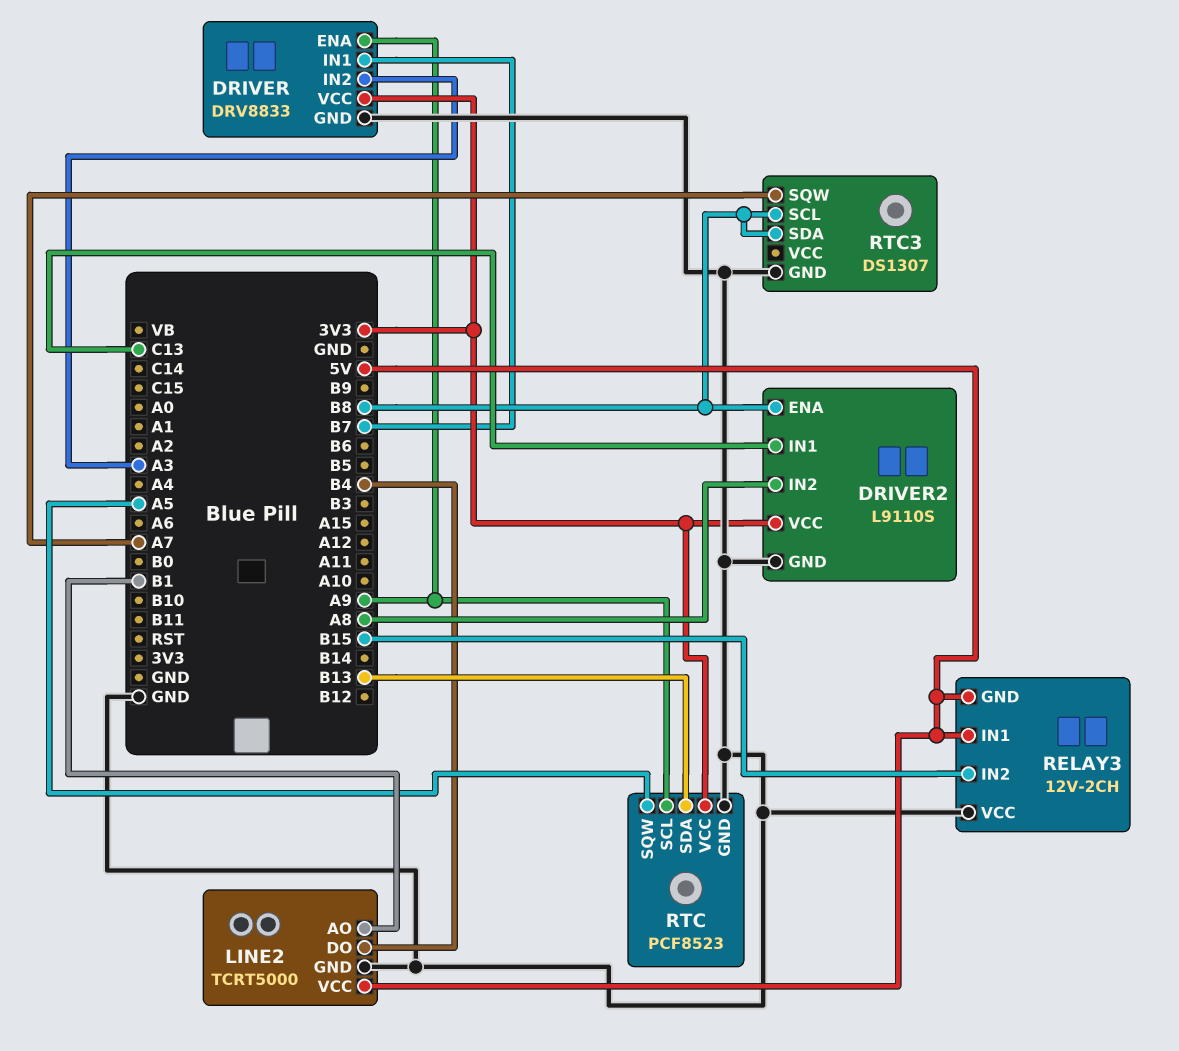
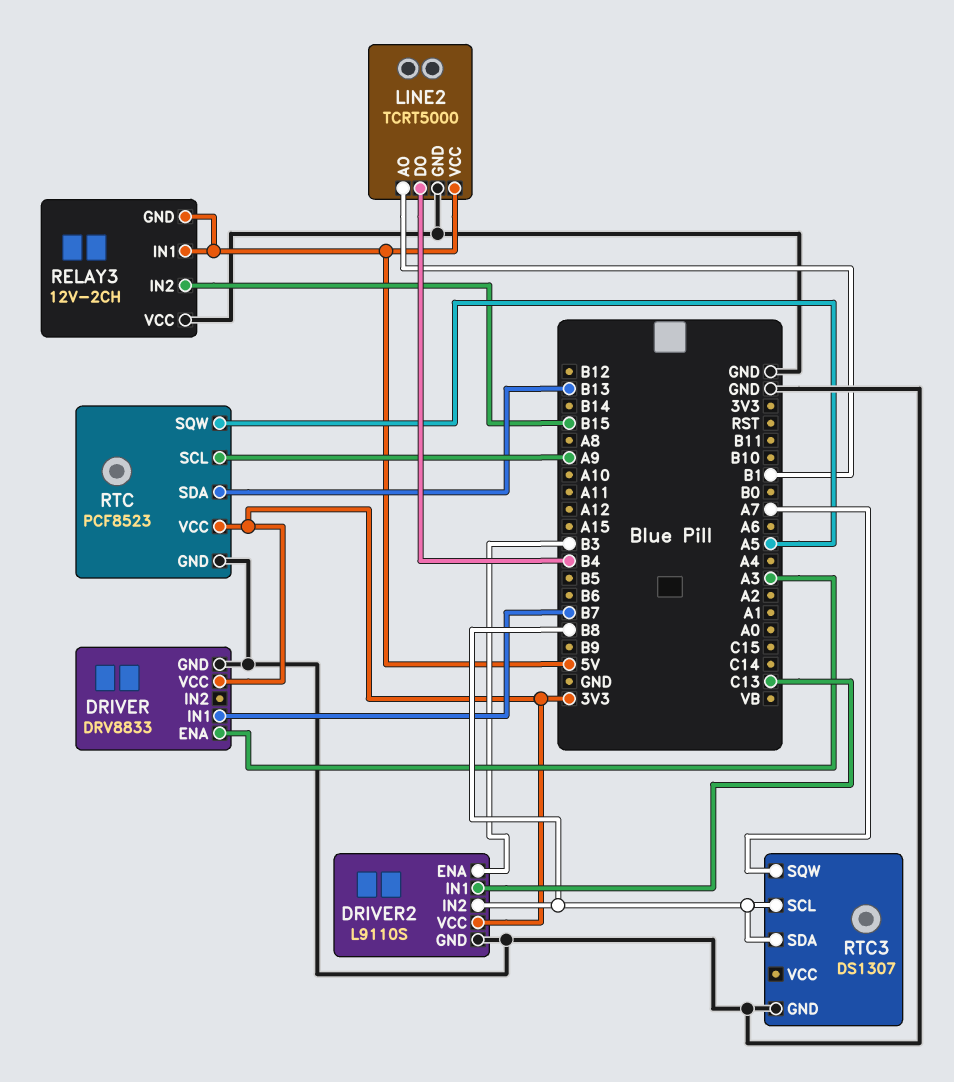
DRIVER pin ENA: A9 -> A3
DRIVER pin IN2: A3 -> none
DRIVER2 pin ENA: B8 -> B3
DRIVER2 pin IN2: A8 -> B8

